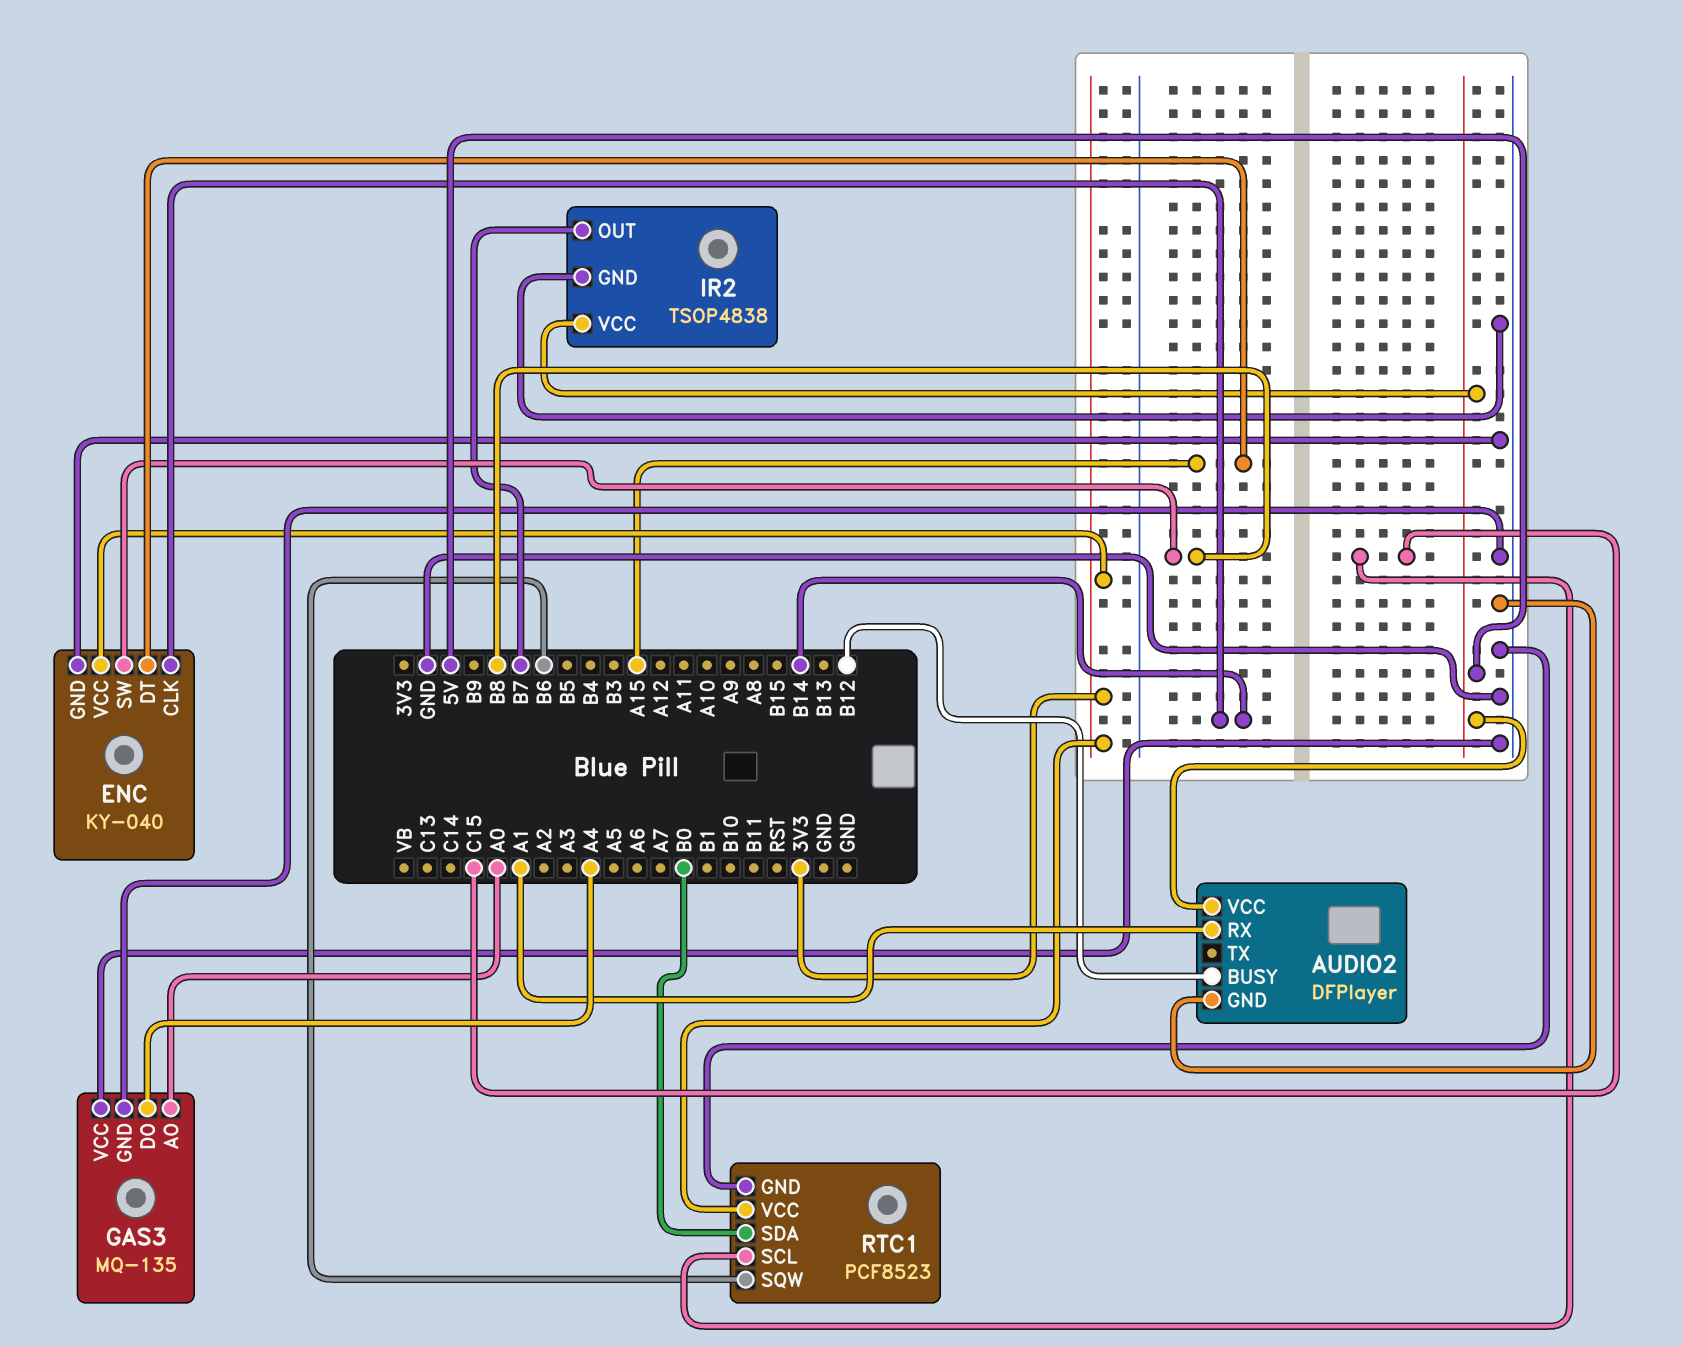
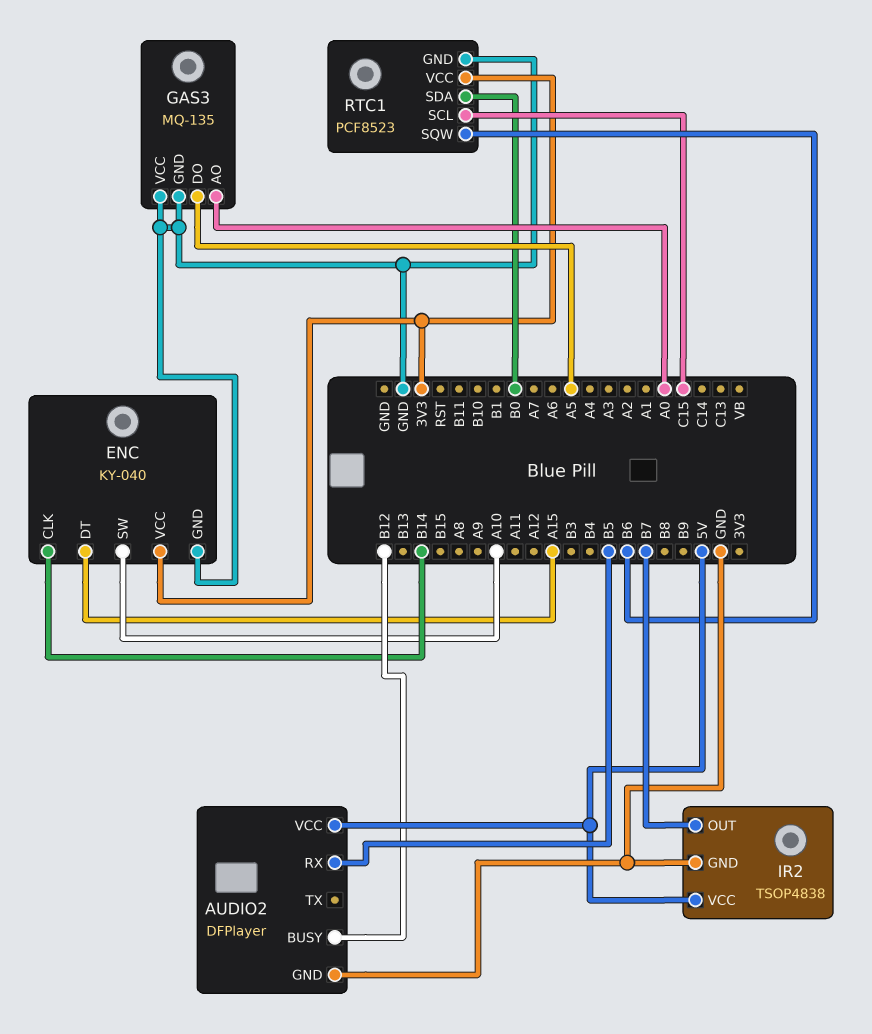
AUDIO2 pin RX: A1 -> B5
ENC pin SW: B8 -> A10
GAS3 pin DO: A4 -> A5

